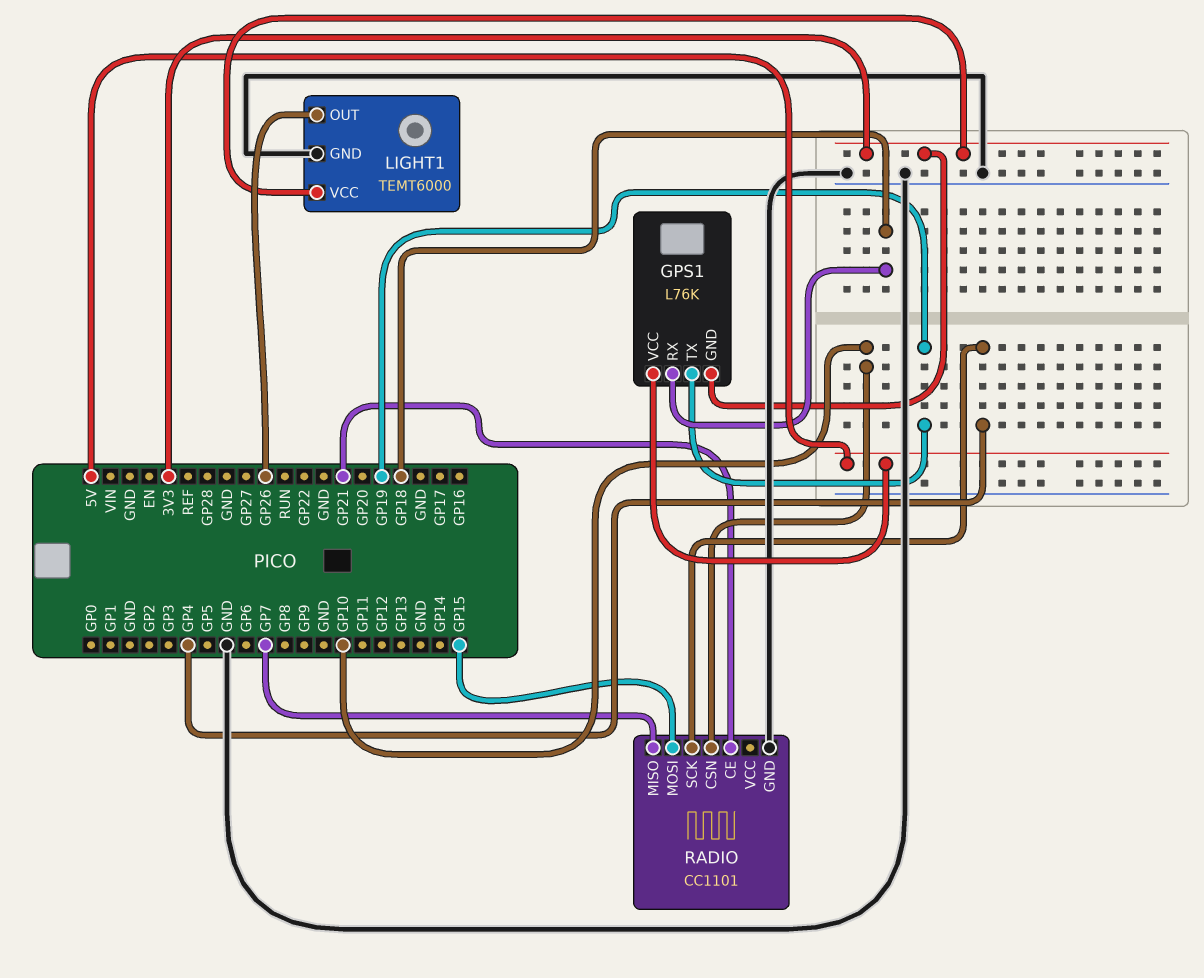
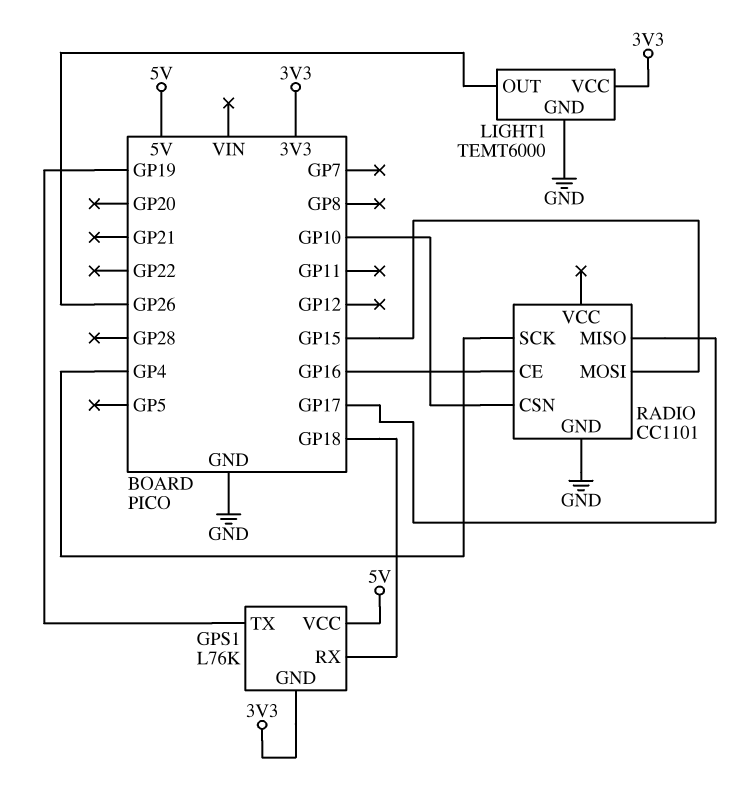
RADIO pin CE: GP21 -> GP16
RADIO pin MISO: GP7 -> GP17

